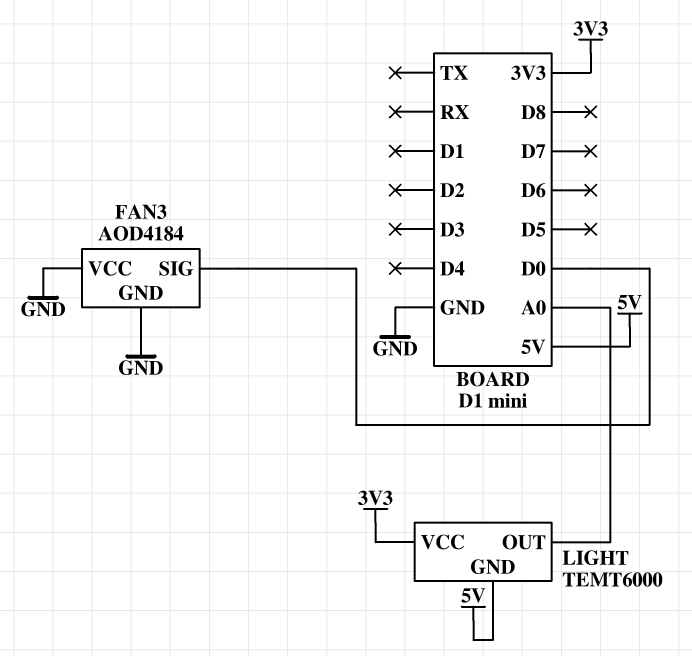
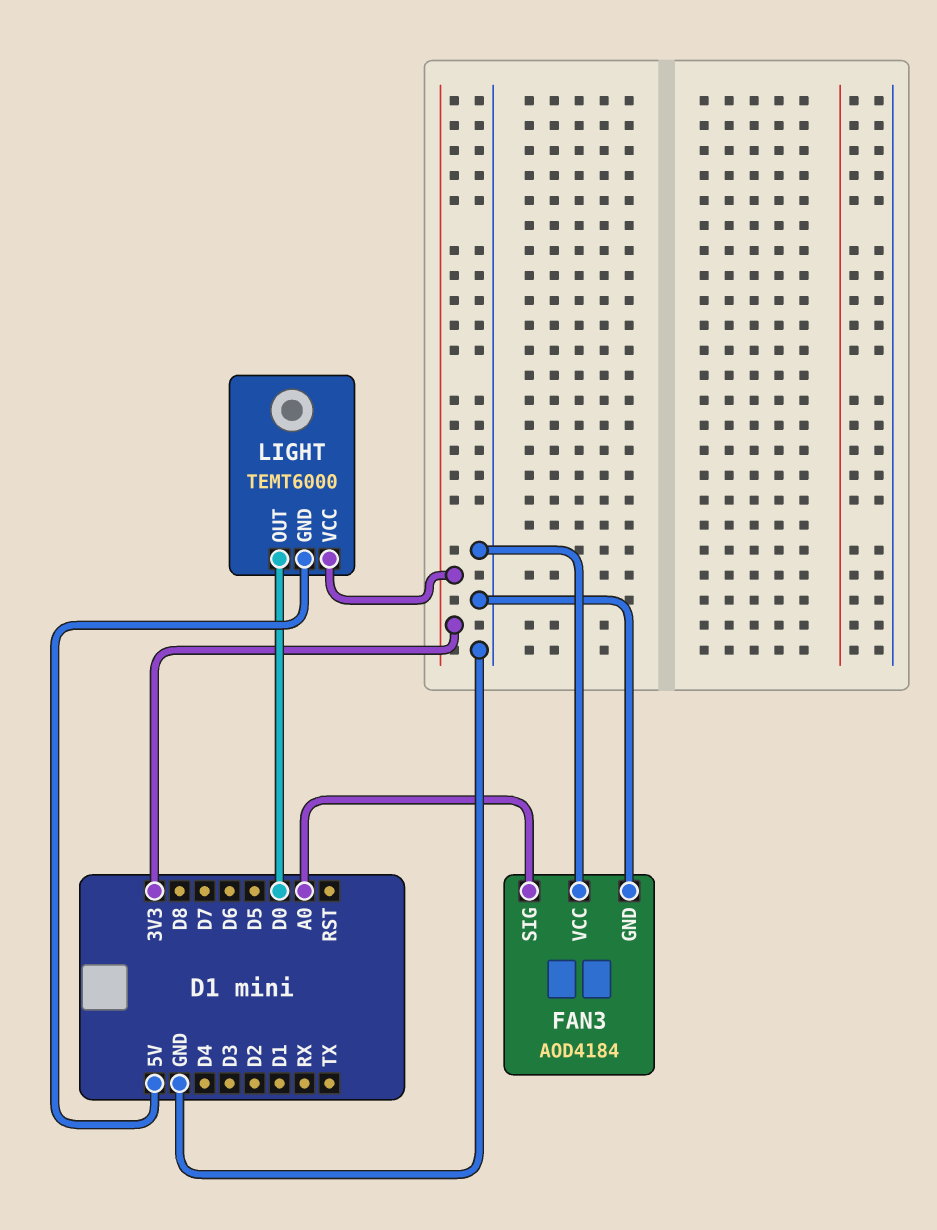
FAN3 pin SIG: D0 -> A0
LIGHT pin OUT: A0 -> D0

